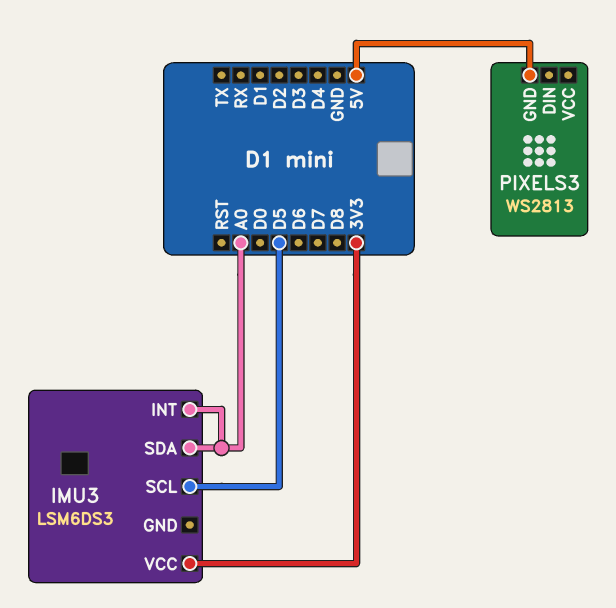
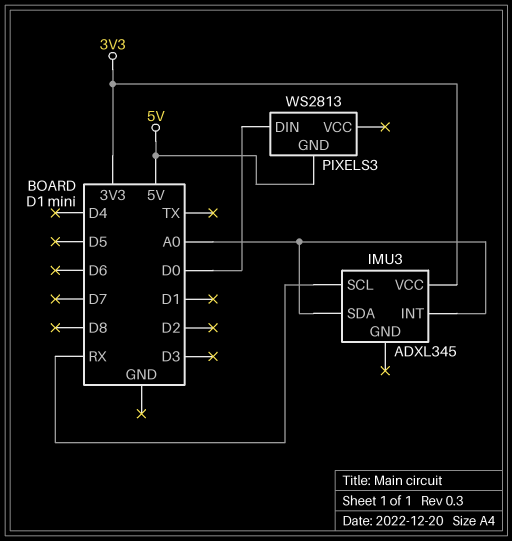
IMU3: LSM6DS3 -> ADXL345
IMU3 pin SCL: D5 -> RX
PIXELS3 pin DIN: none -> D0

